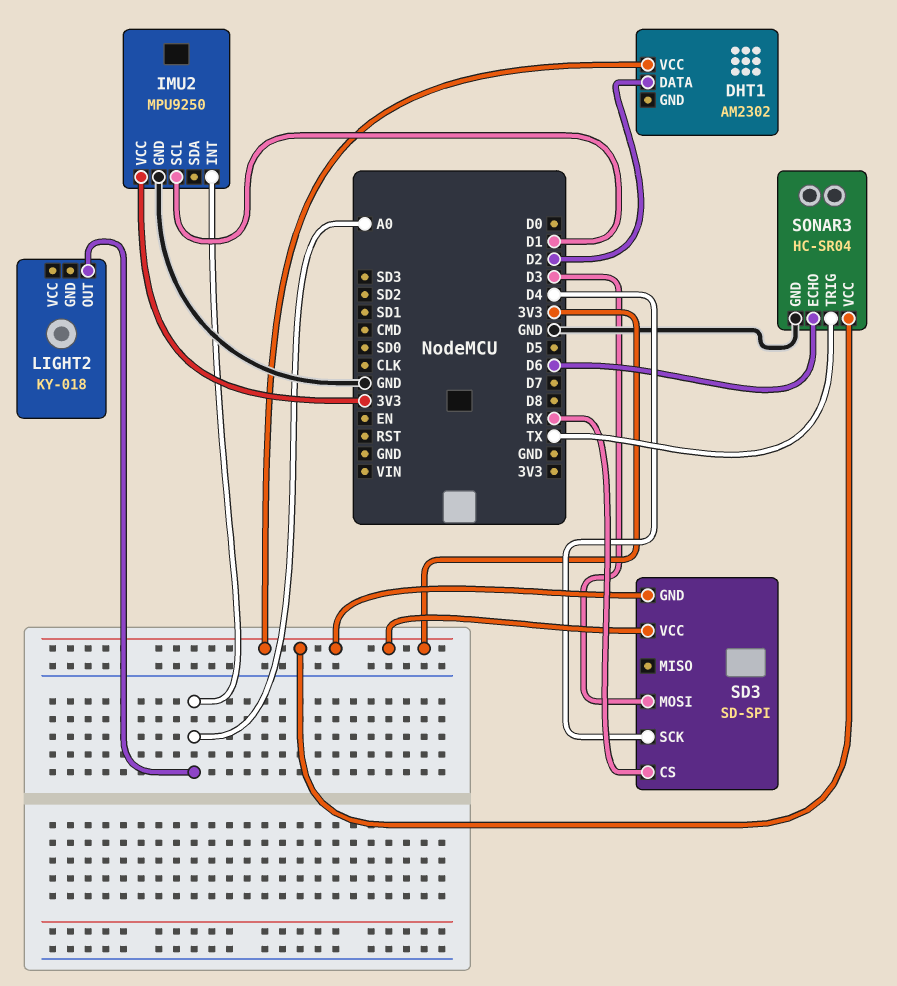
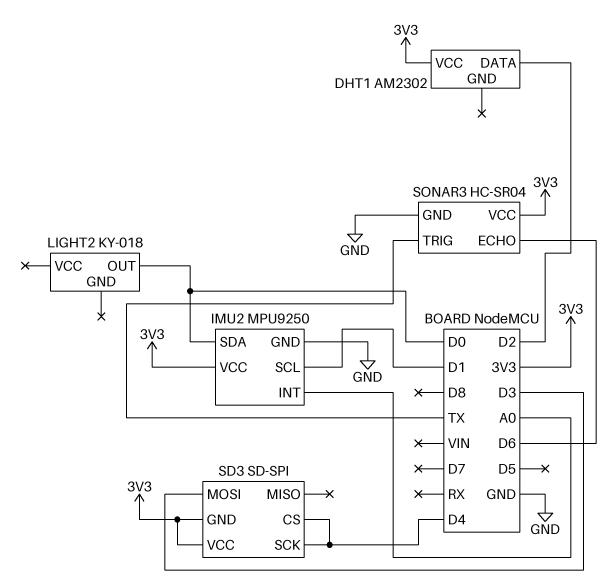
IMU2 pin SDA: none -> D0
LIGHT2 pin OUT: A0 -> D0
SD3 pin CS: RX -> D4

